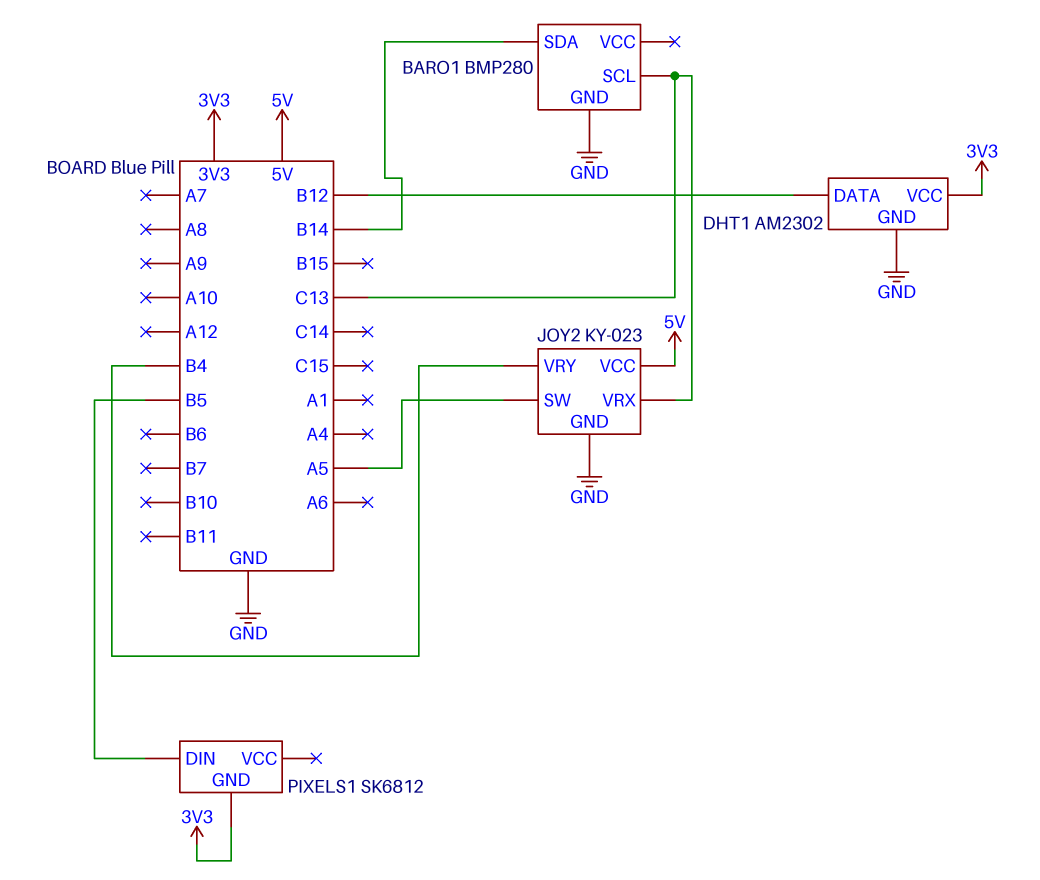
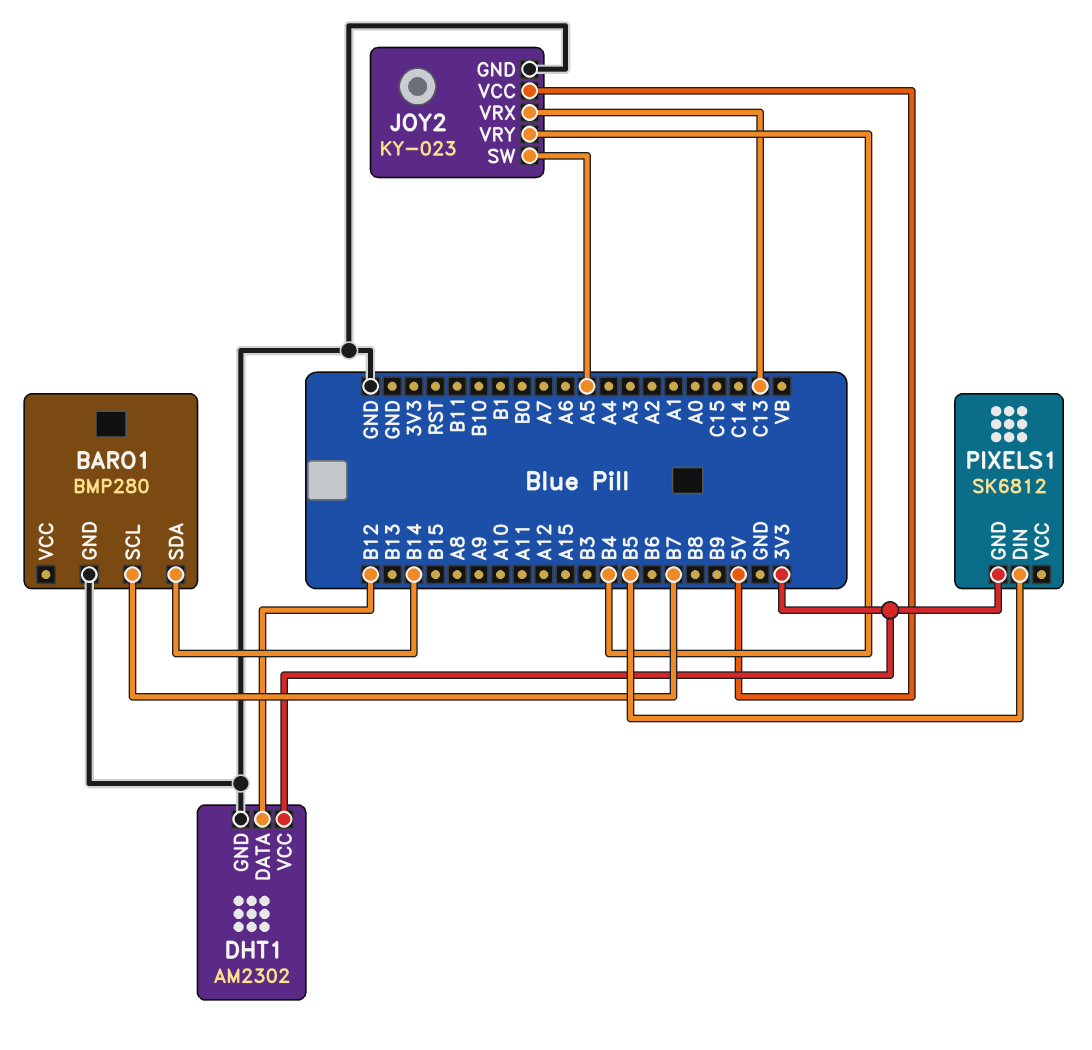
BARO1 pin SCL: C13 -> B7

